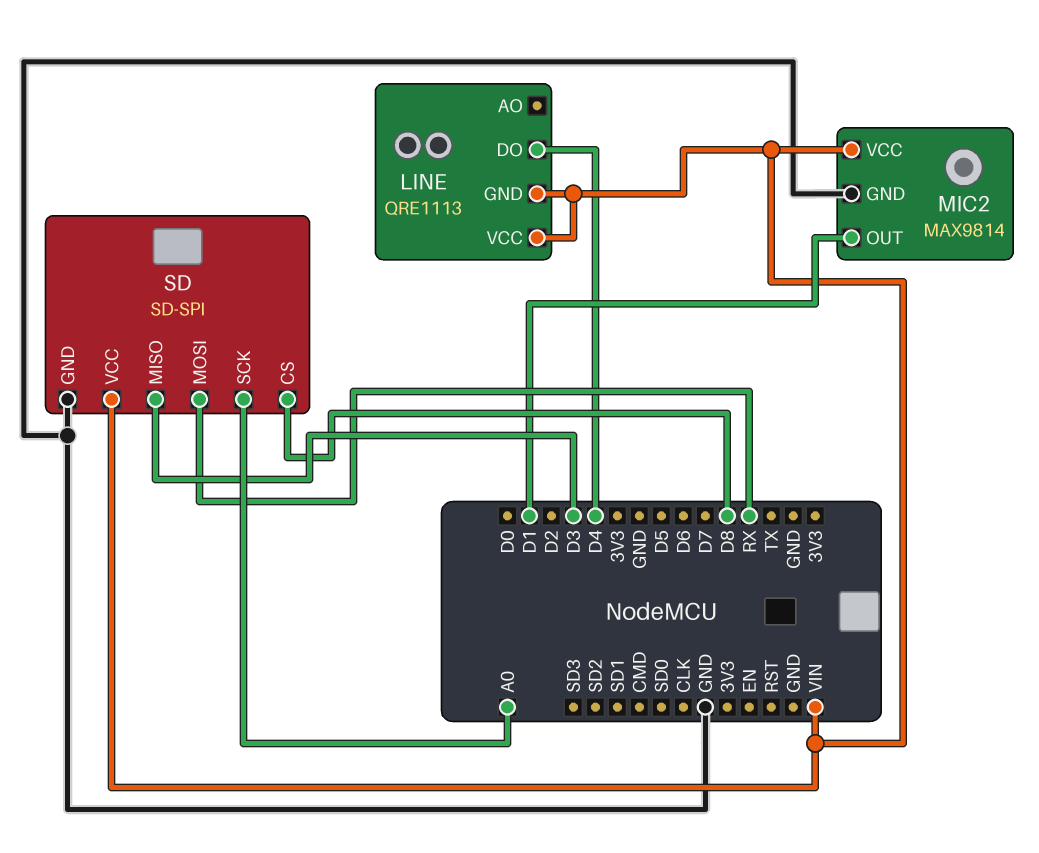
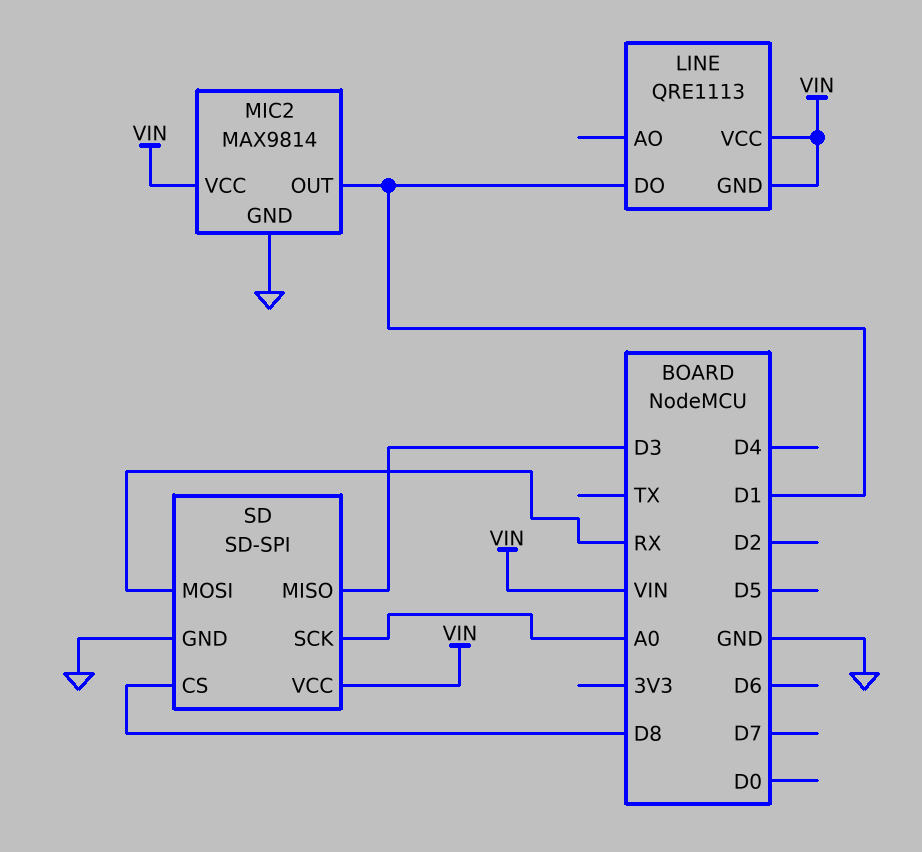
LINE pin DO: D4 -> D1

